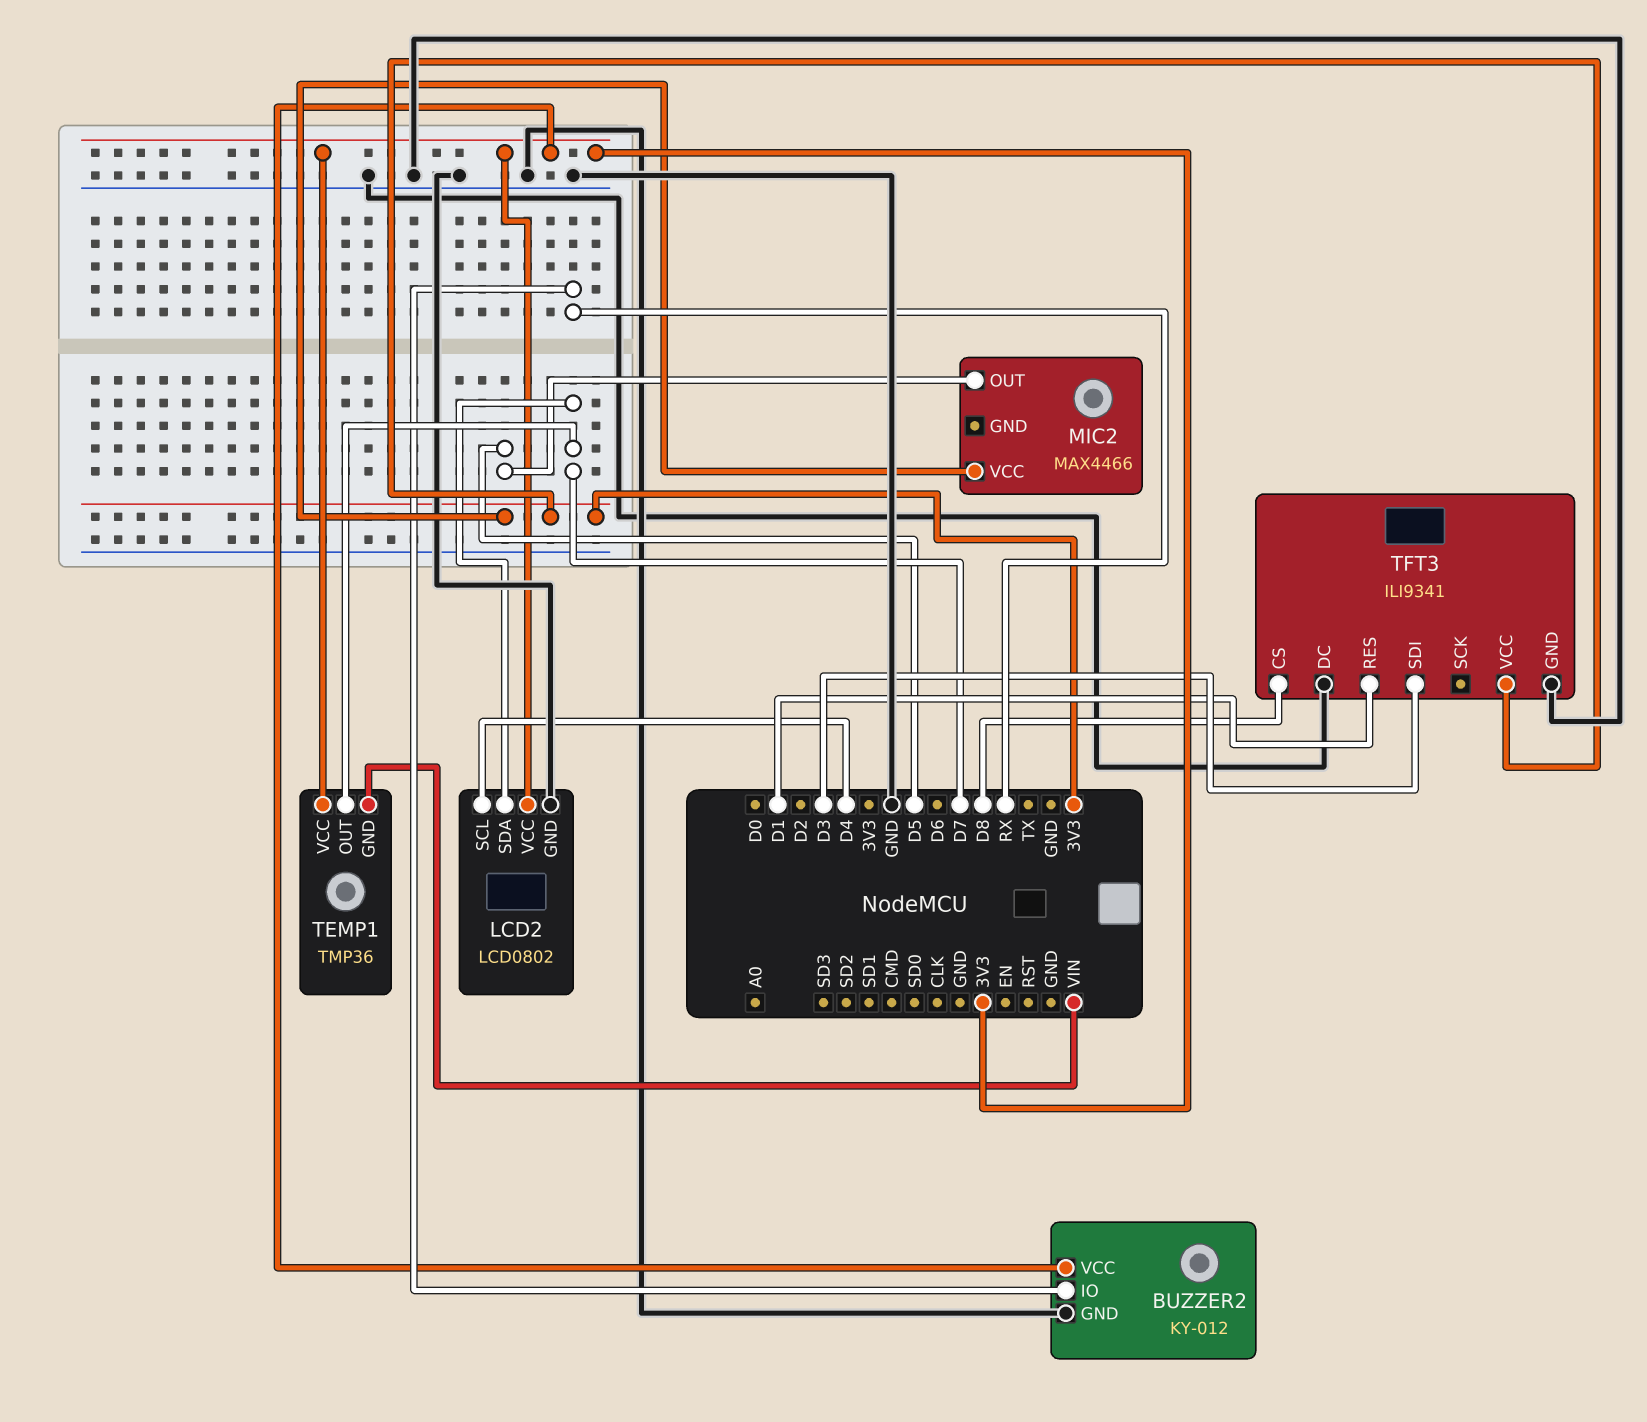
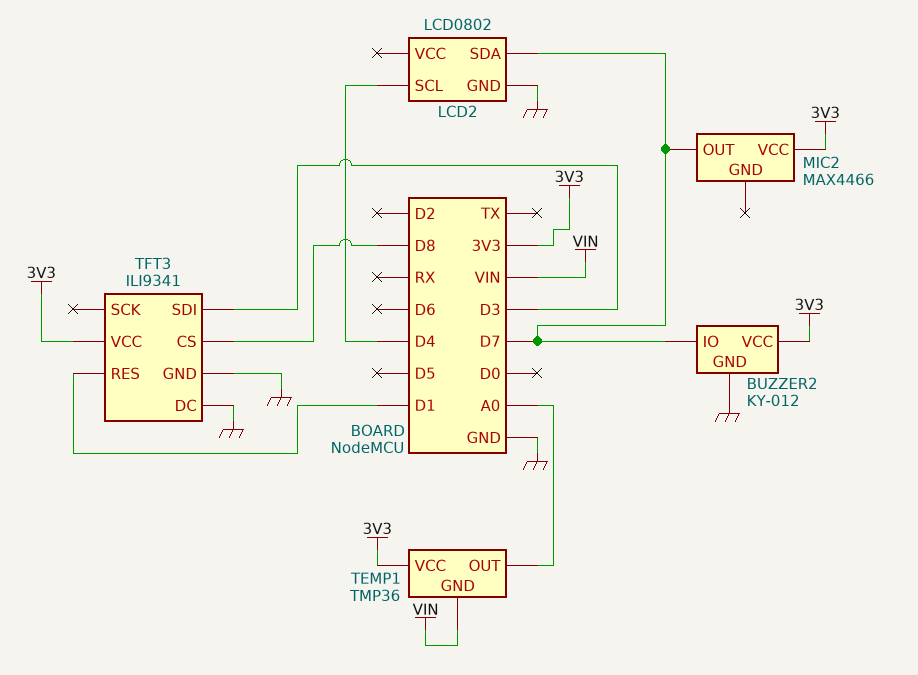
BUZZER2 pin IO: RX -> D7
LCD2 pin VCC: 3V3 -> none
MIC2 pin OUT: D5 -> D7
TEMP1 pin OUT: D7 -> A0

